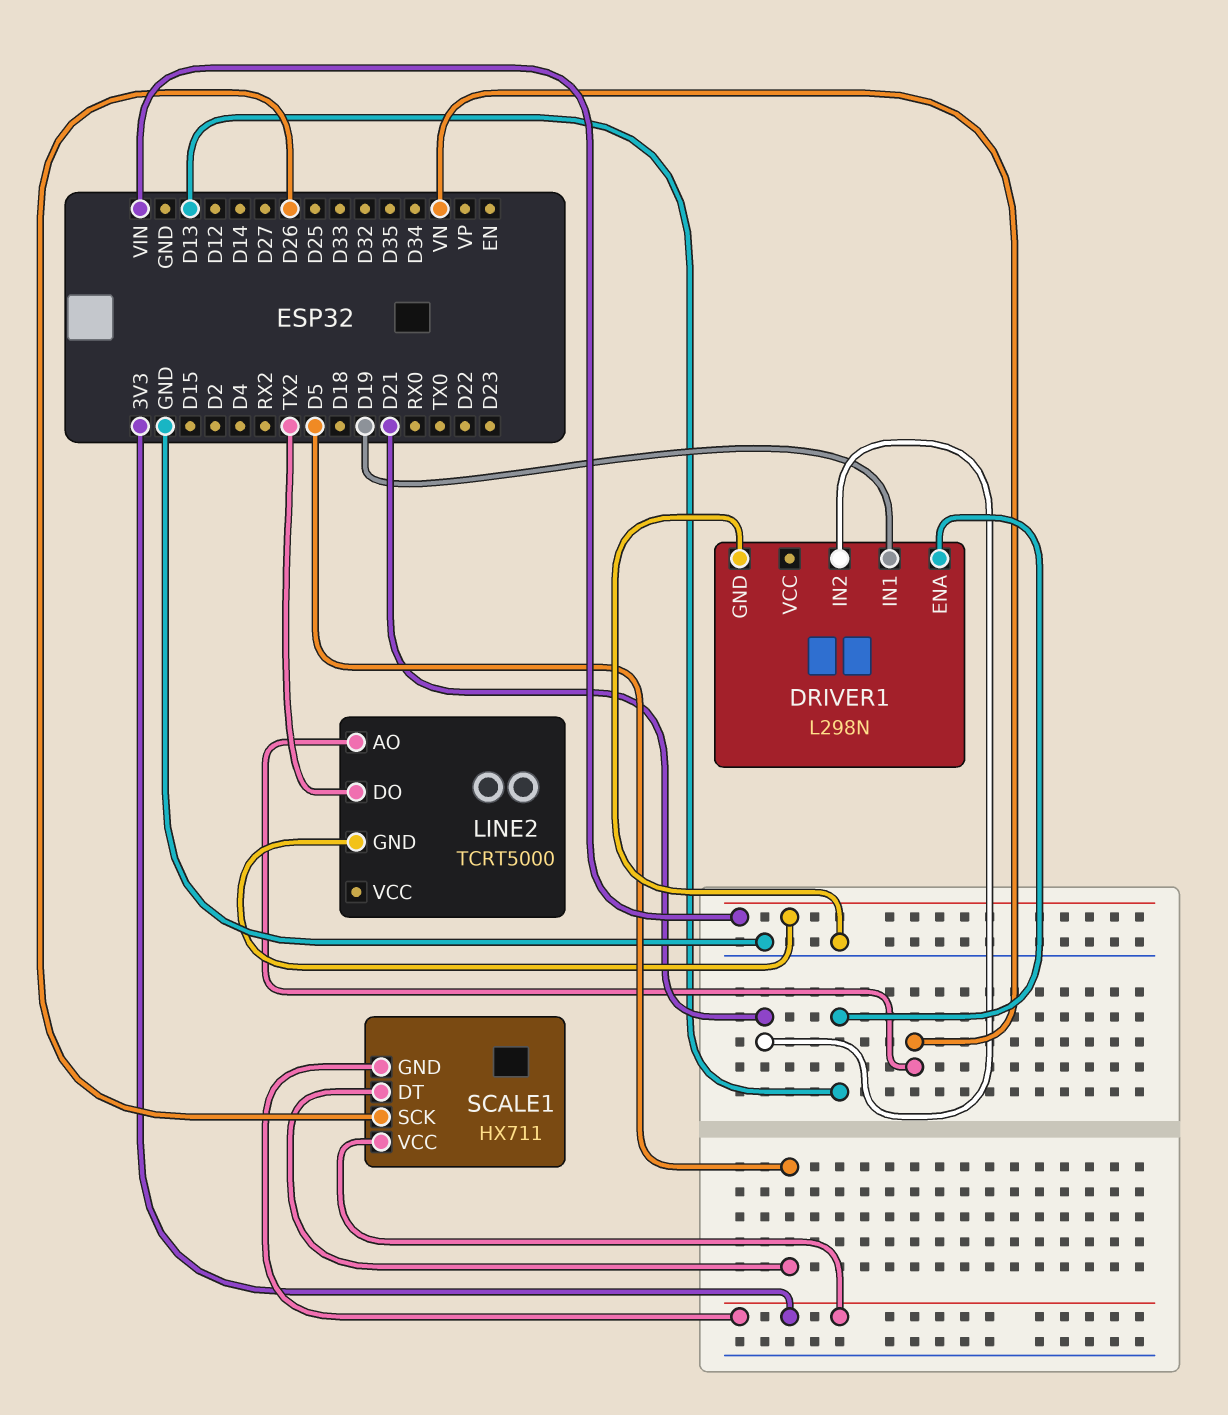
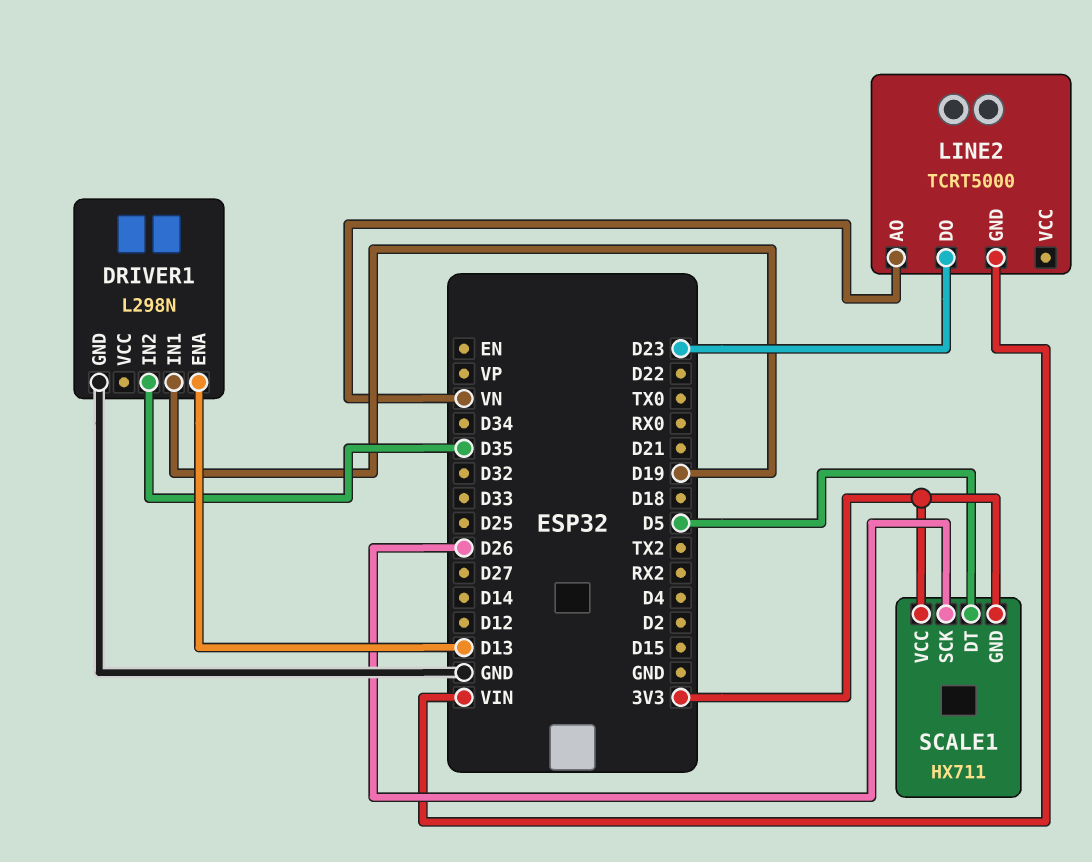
DRIVER1 pin IN2: D21 -> D35
LINE2 pin DO: TX2 -> D23

